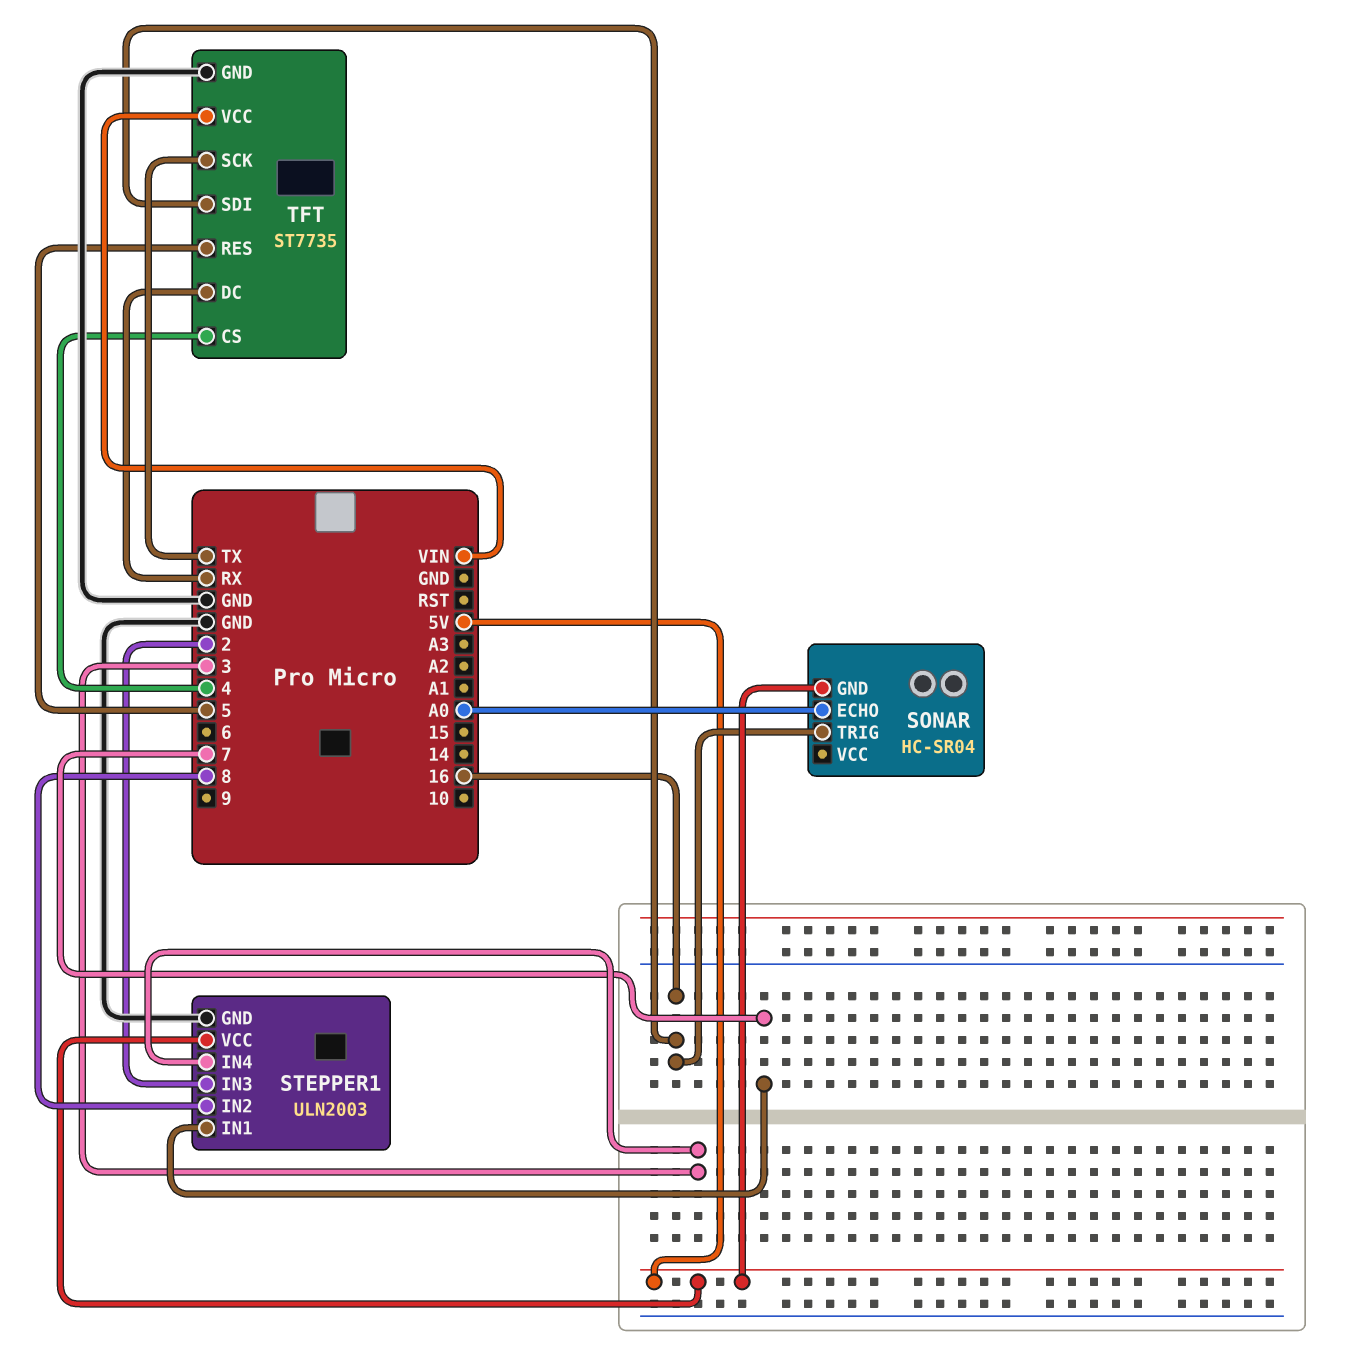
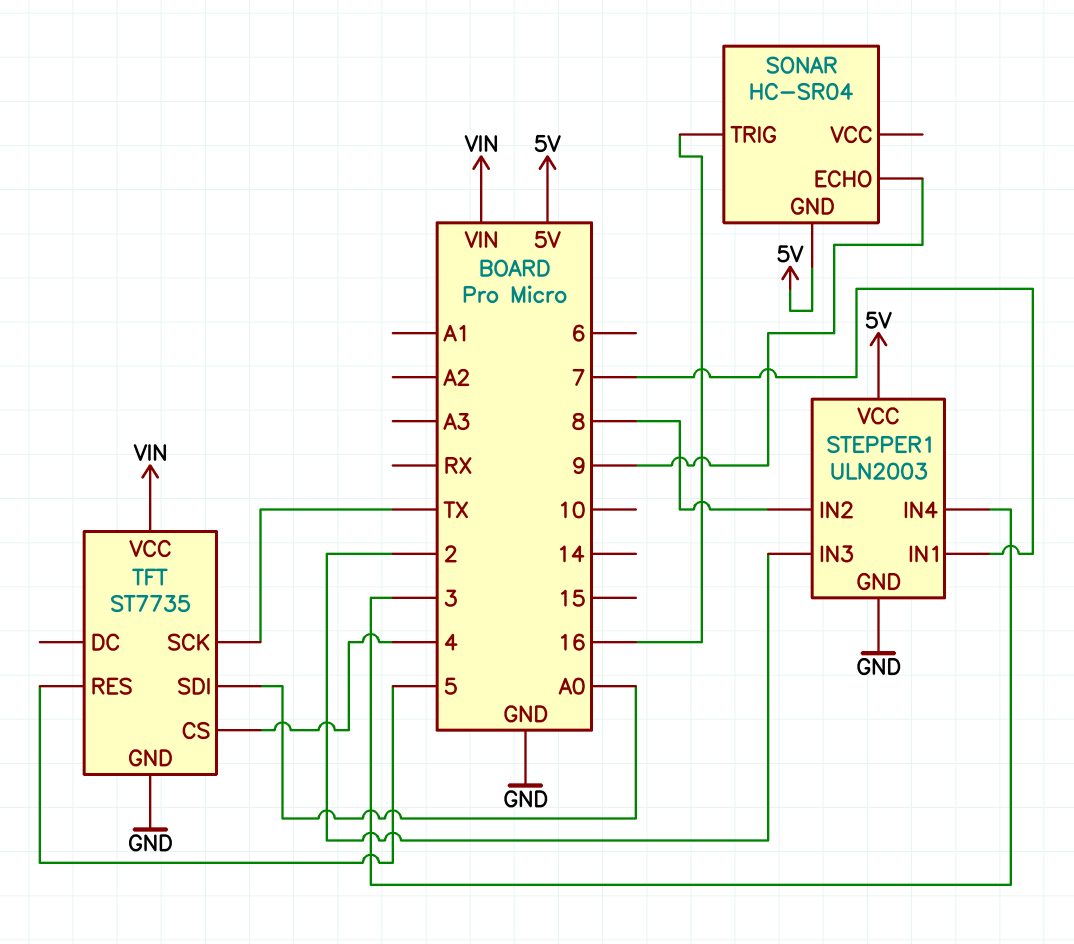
SONAR pin ECHO: A0 -> 9
TFT pin DC: RX -> none
TFT pin SDI: 16 -> A0

